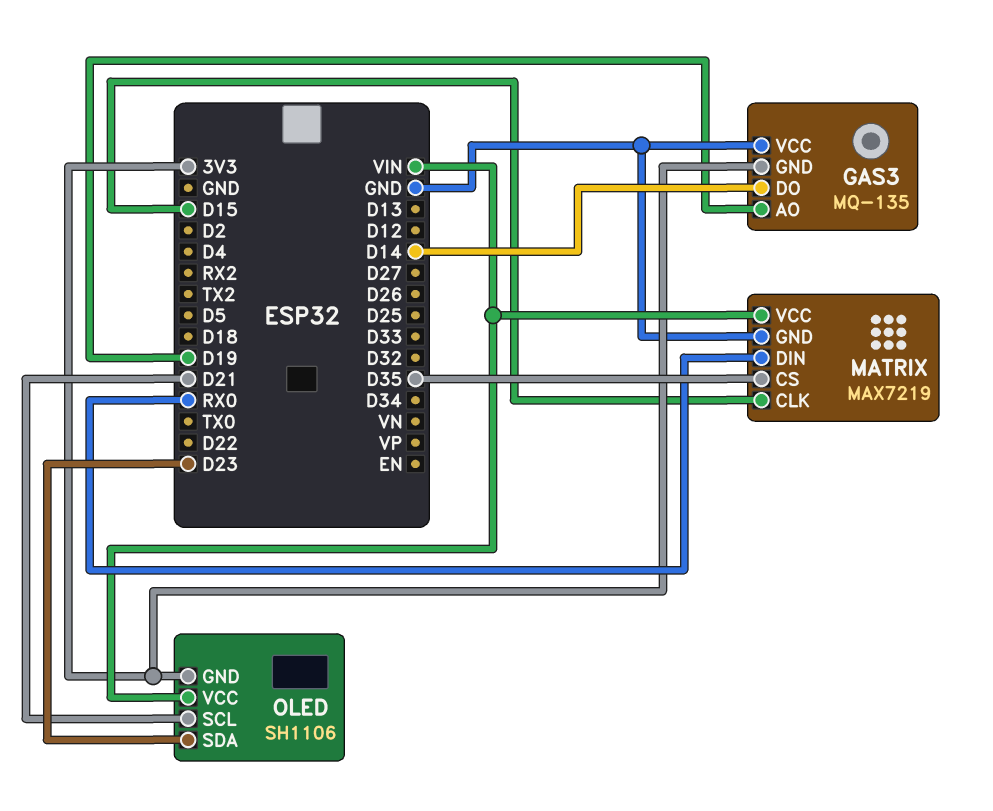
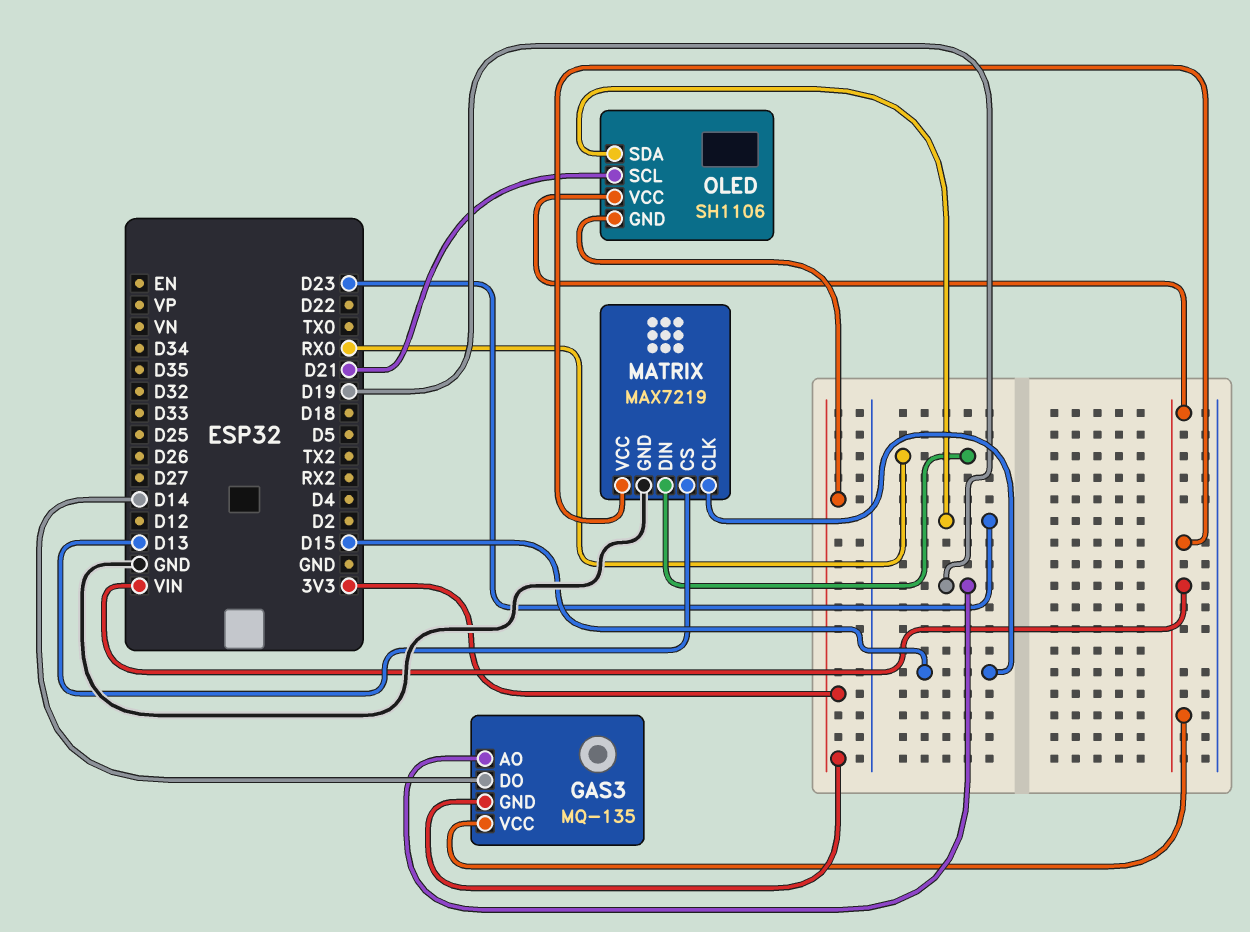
GAS3 pin VCC: GND -> VIN
MATRIX pin CS: D35 -> D13

